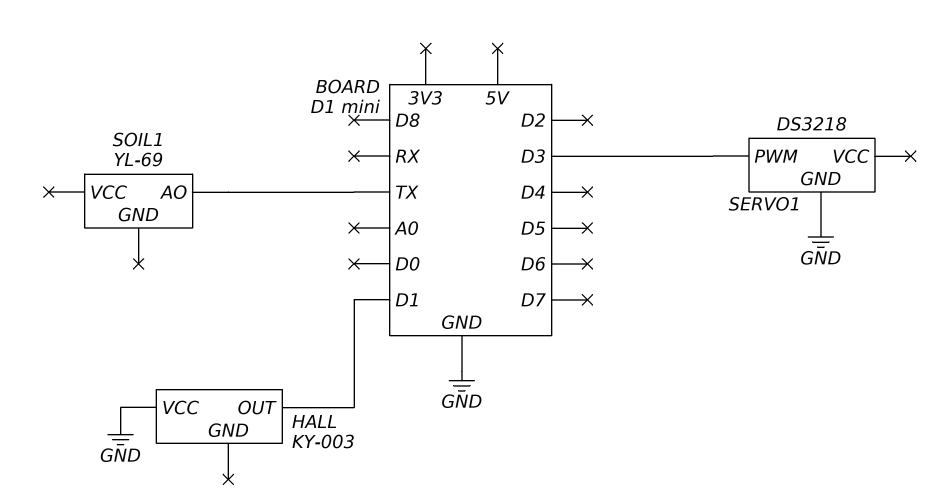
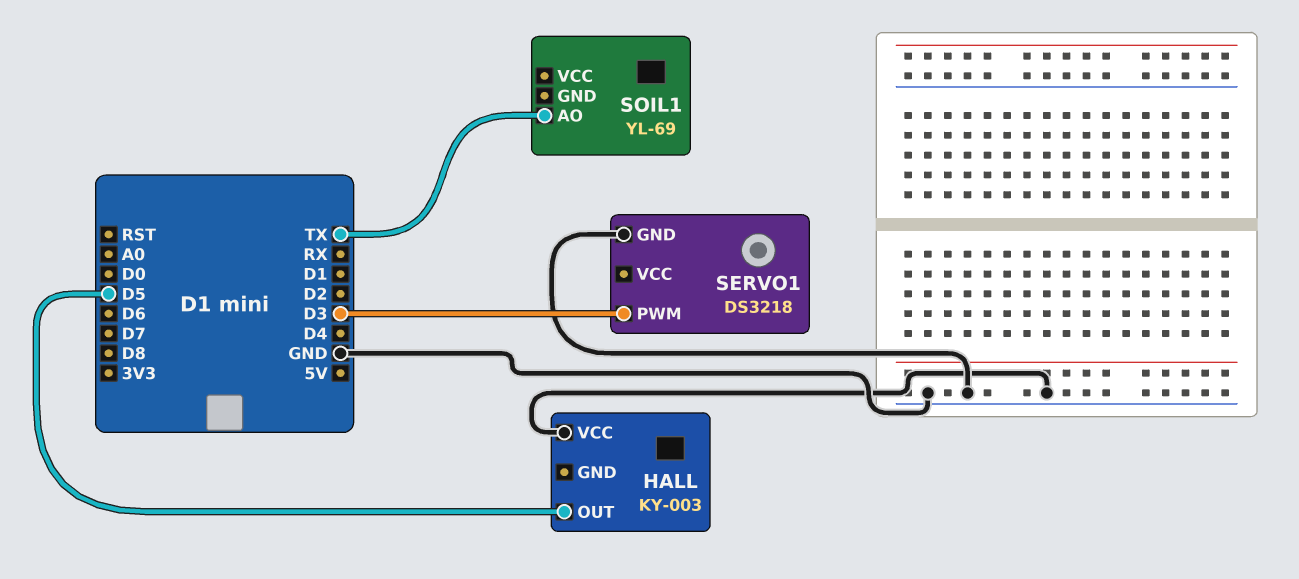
HALL pin OUT: D1 -> D5

